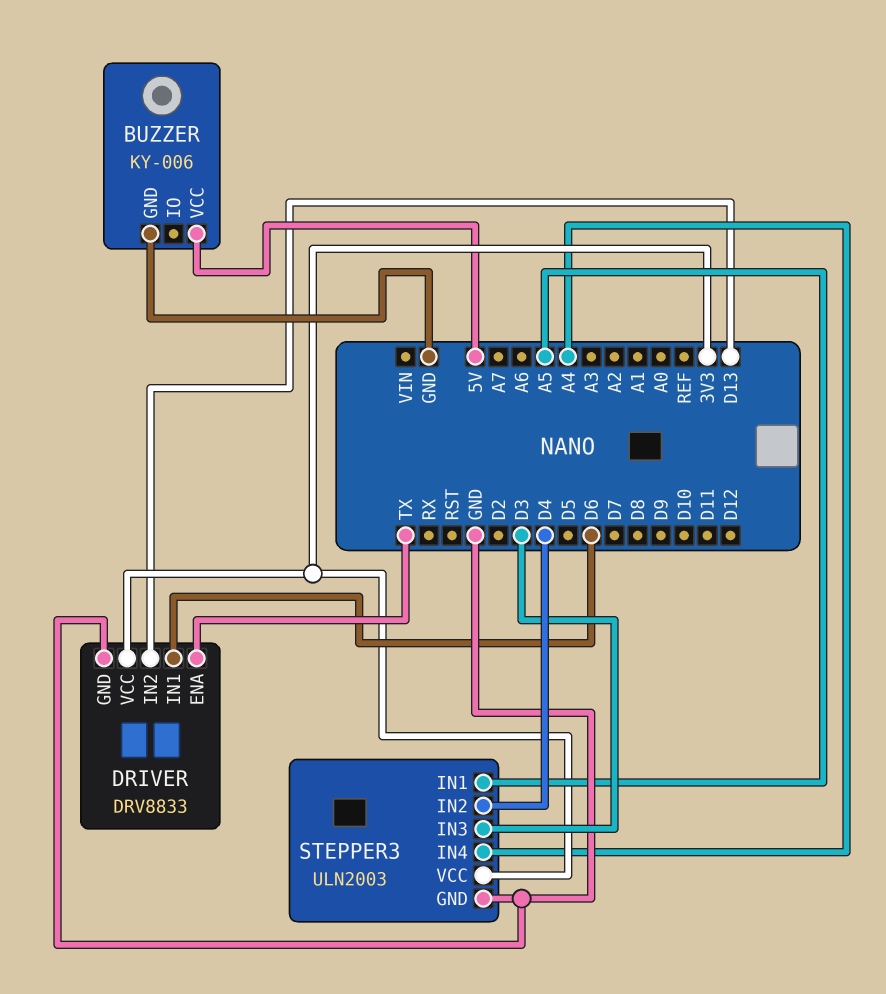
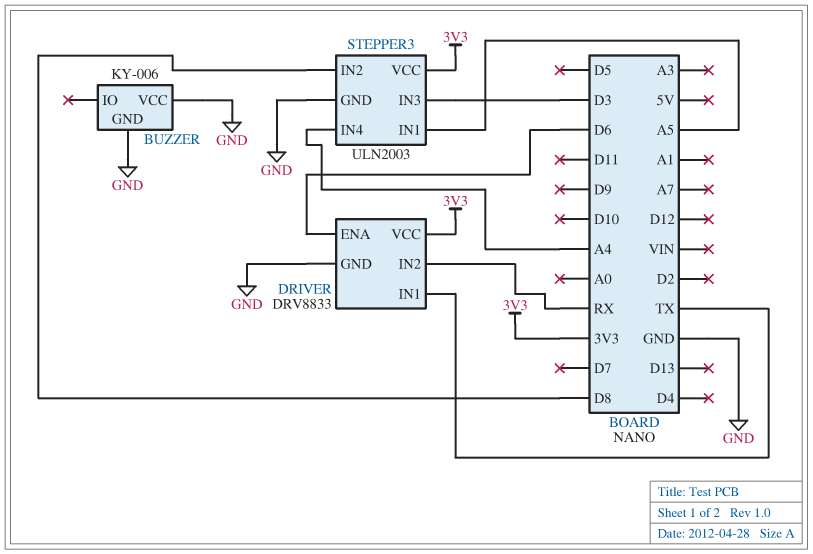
BUZZER pin VCC: 5V -> GND
DRIVER pin ENA: TX -> D6
DRIVER pin IN1: D6 -> TX
DRIVER pin IN2: D13 -> RX
STEPPER3 pin IN2: D4 -> D8

